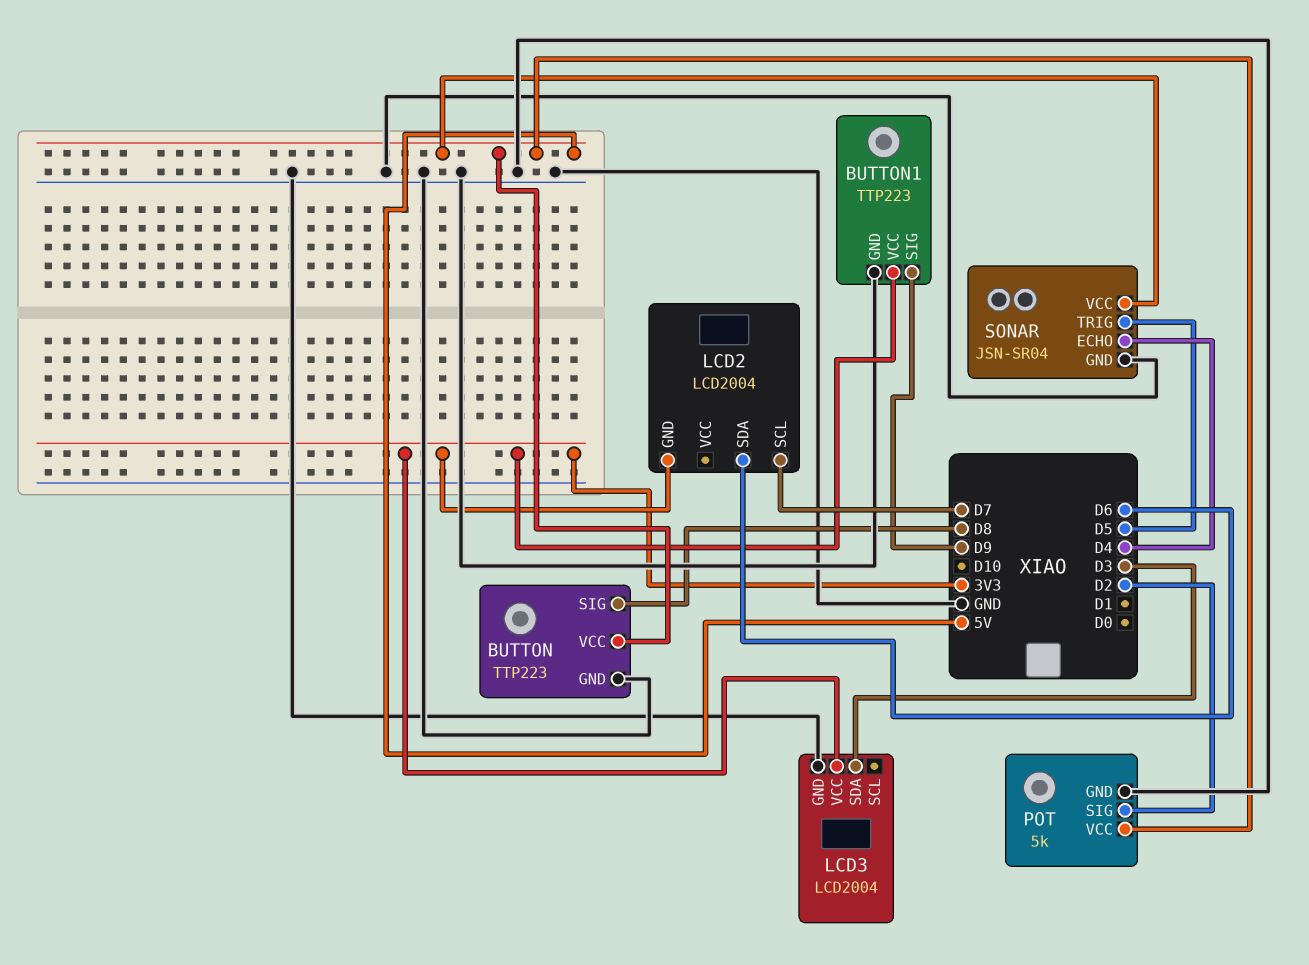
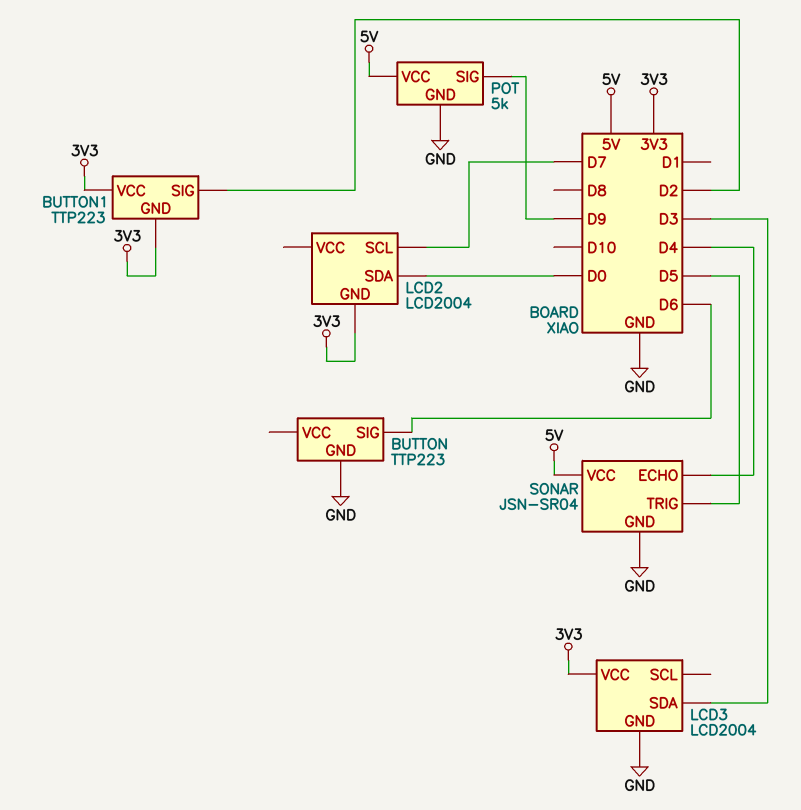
BUTTON pin SIG: D8 -> D6
BUTTON pin VCC: 5V -> none
BUTTON1 pin GND: GND -> 3V3
BUTTON1 pin SIG: D9 -> D2
LCD2 pin SDA: D6 -> D0
POT pin SIG: D2 -> D9

